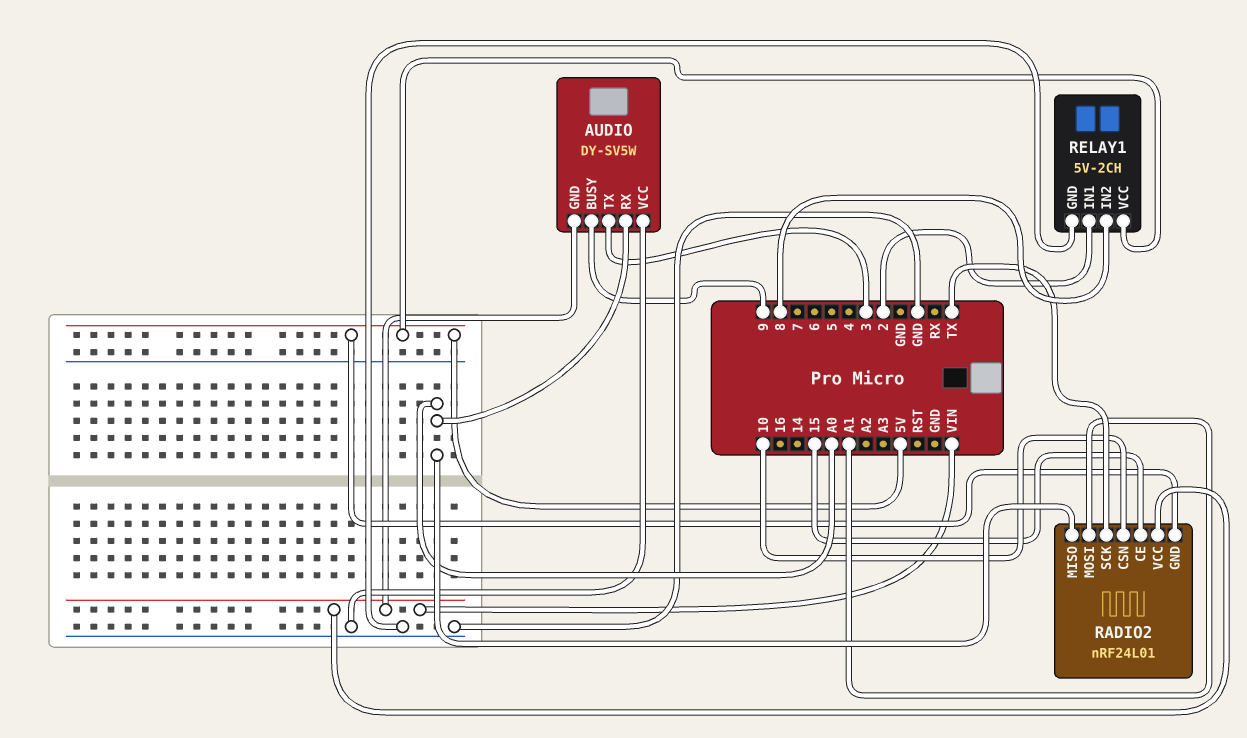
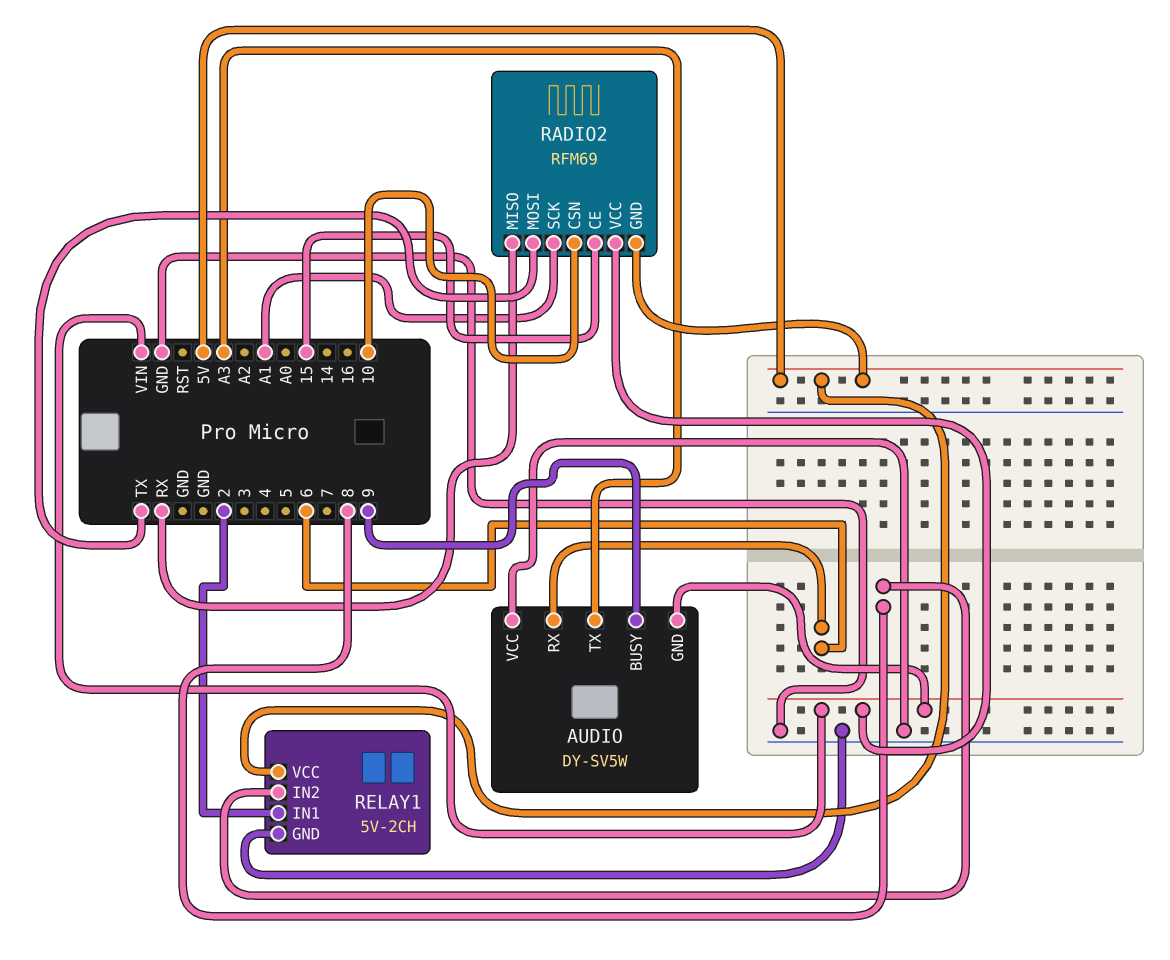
AUDIO pin RX: A0 -> 6
AUDIO pin TX: 3 -> A3
RADIO2: nRF24L01 -> RFM69
RADIO2 pin MISO: A0 -> RX
RADIO2 pin MOSI: A1 -> TX
RADIO2 pin SCK: TX -> A1

